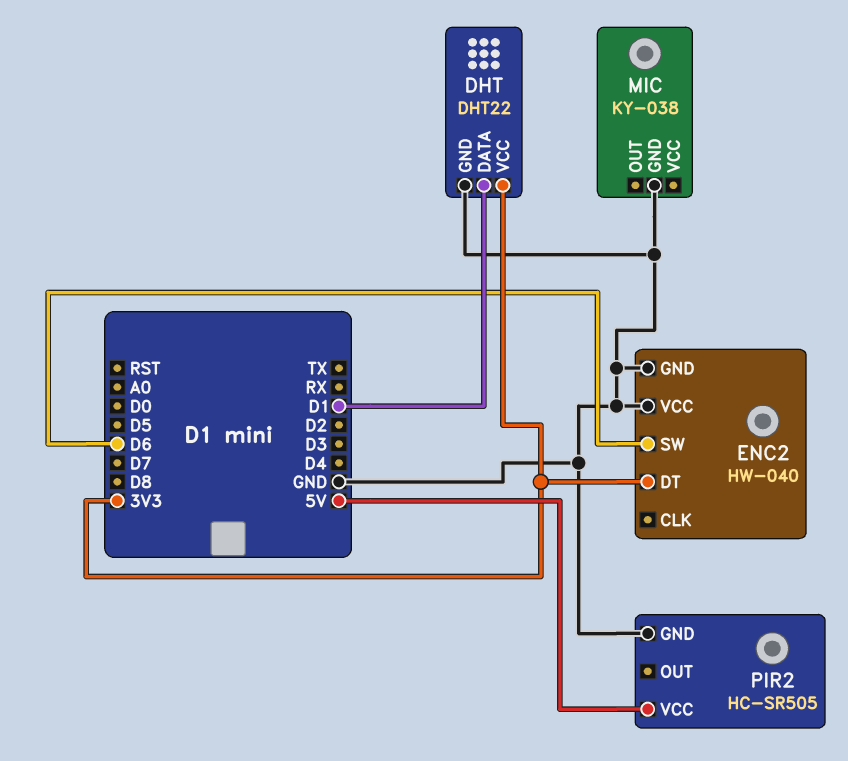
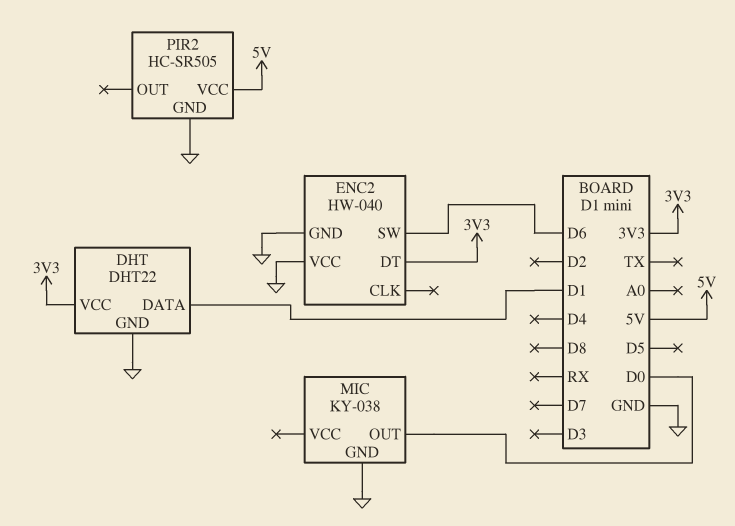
MIC pin OUT: none -> D0

